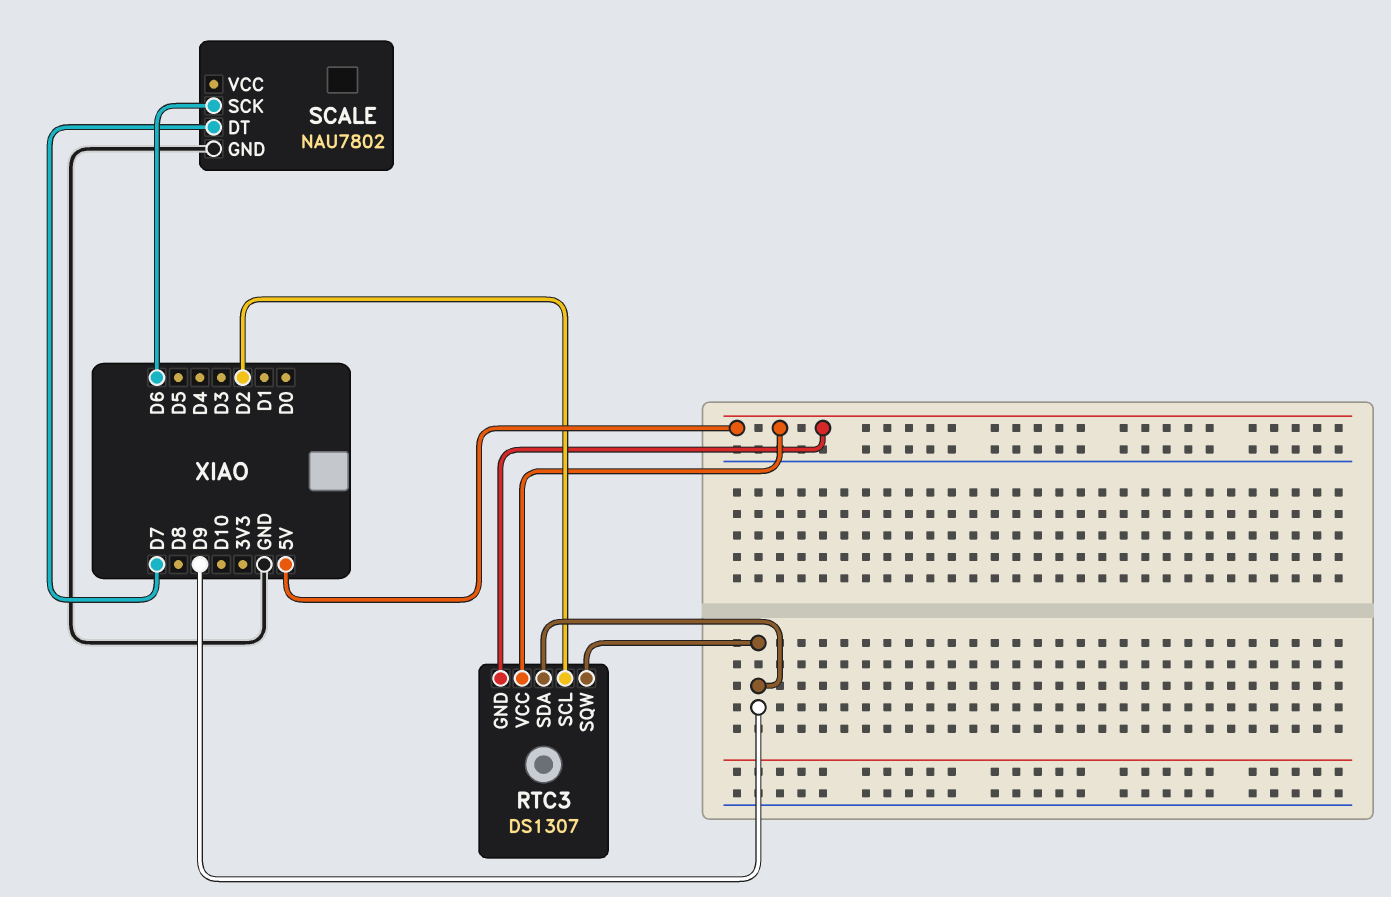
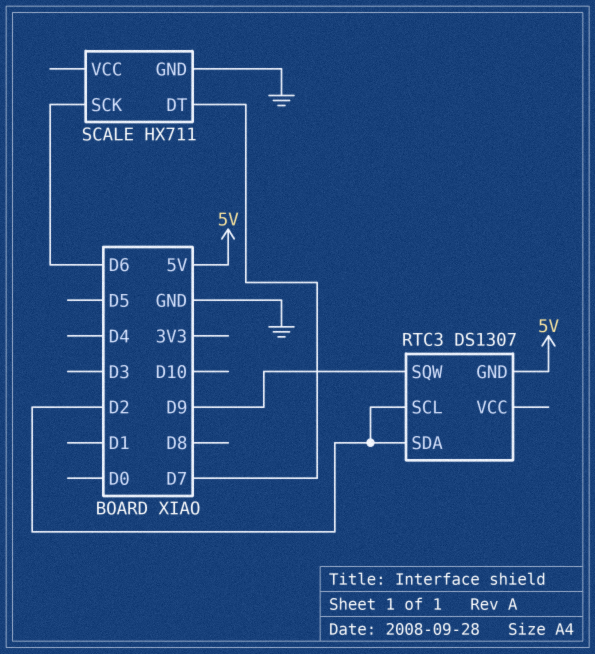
RTC3 pin SDA: D9 -> D2
RTC3 pin VCC: 5V -> none
SCALE: NAU7802 -> HX711

